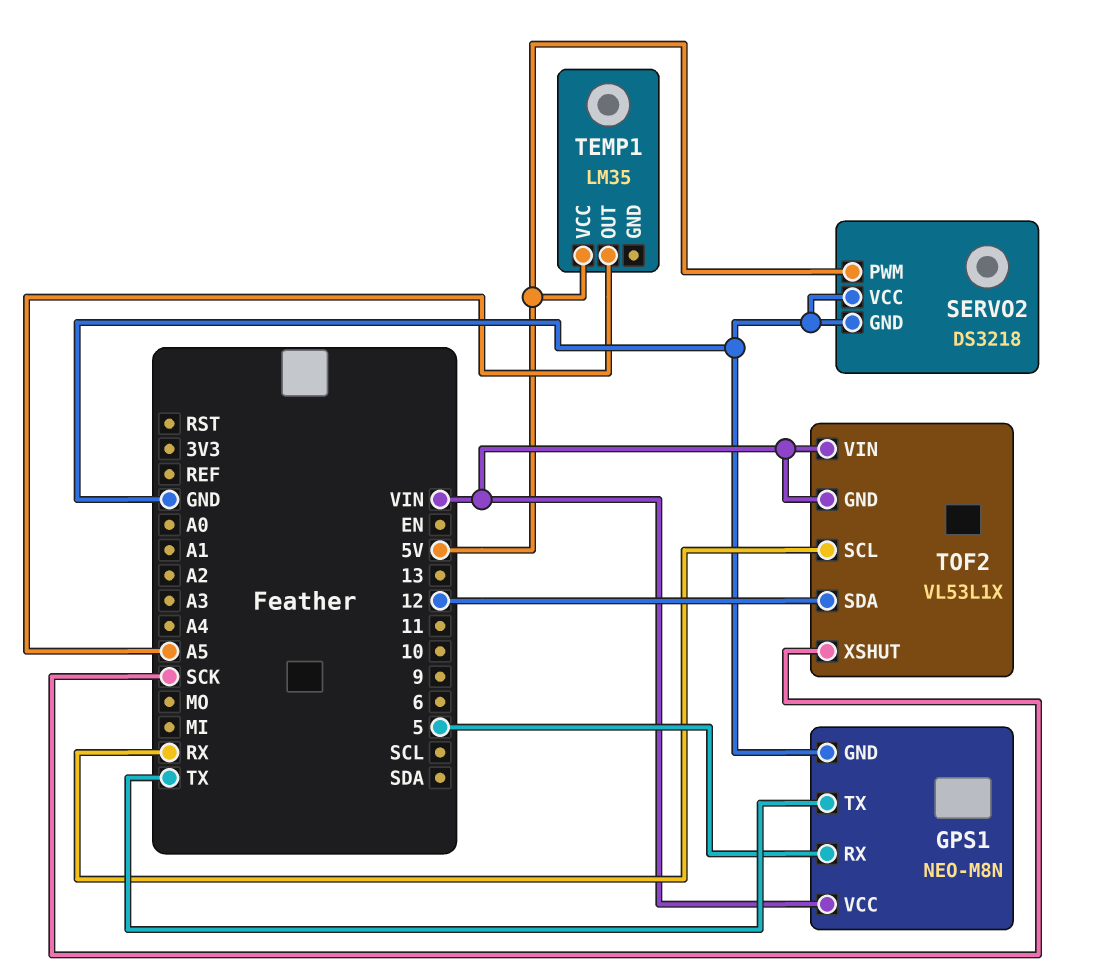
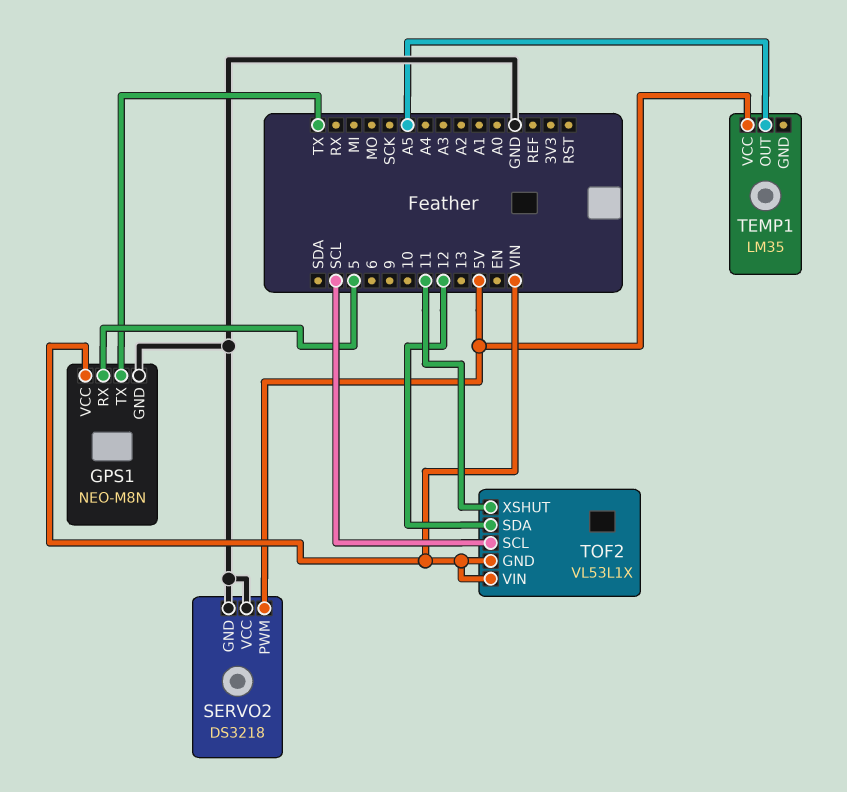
TOF2 pin SCL: RX -> SCL
TOF2 pin XSHUT: SCK -> 11

